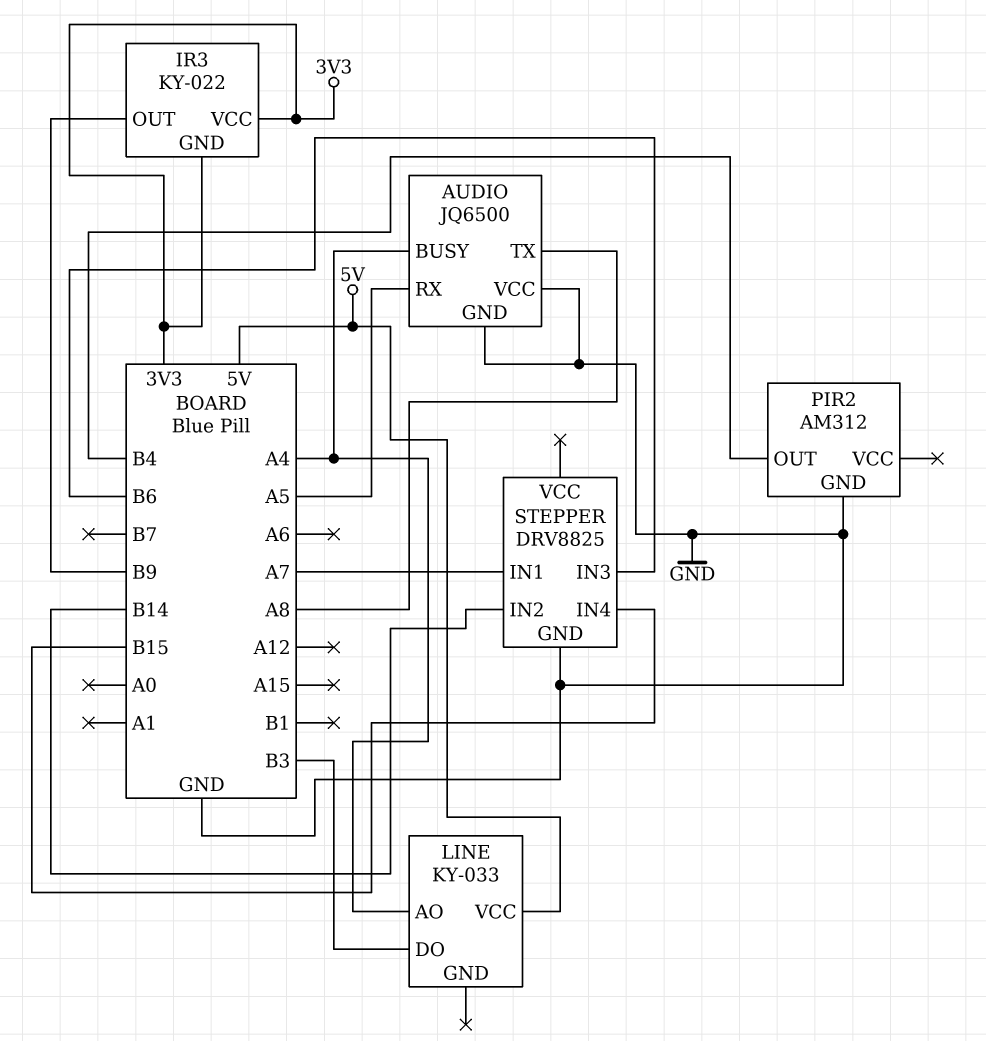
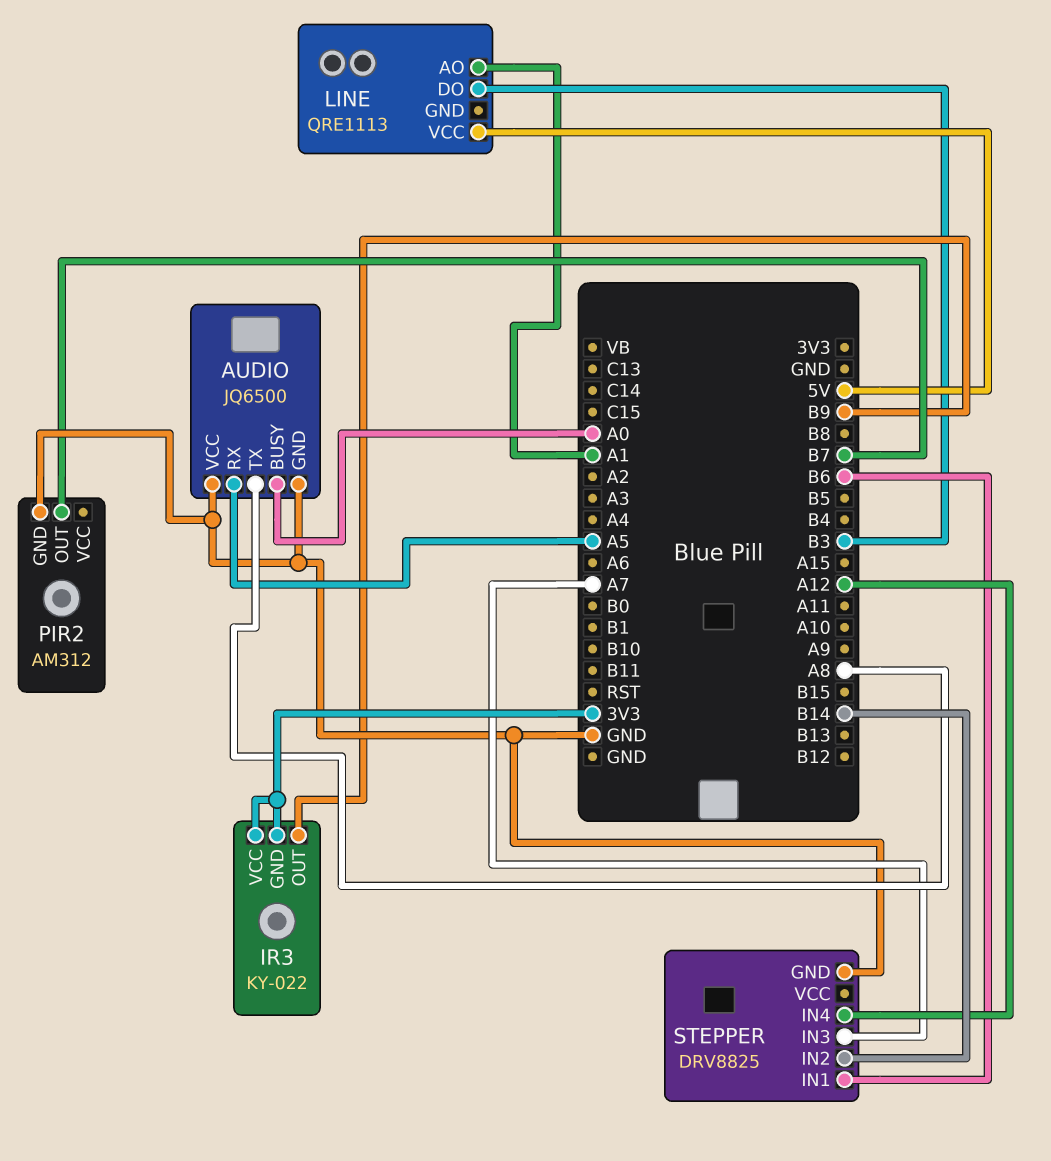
AUDIO pin BUSY: A4 -> A0
LINE: KY-033 -> QRE1113
LINE pin AO: A4 -> A1
PIR2 pin OUT: B4 -> B7
STEPPER pin IN1: A7 -> B6
STEPPER pin IN3: B6 -> A7
STEPPER pin IN4: B15 -> A12

